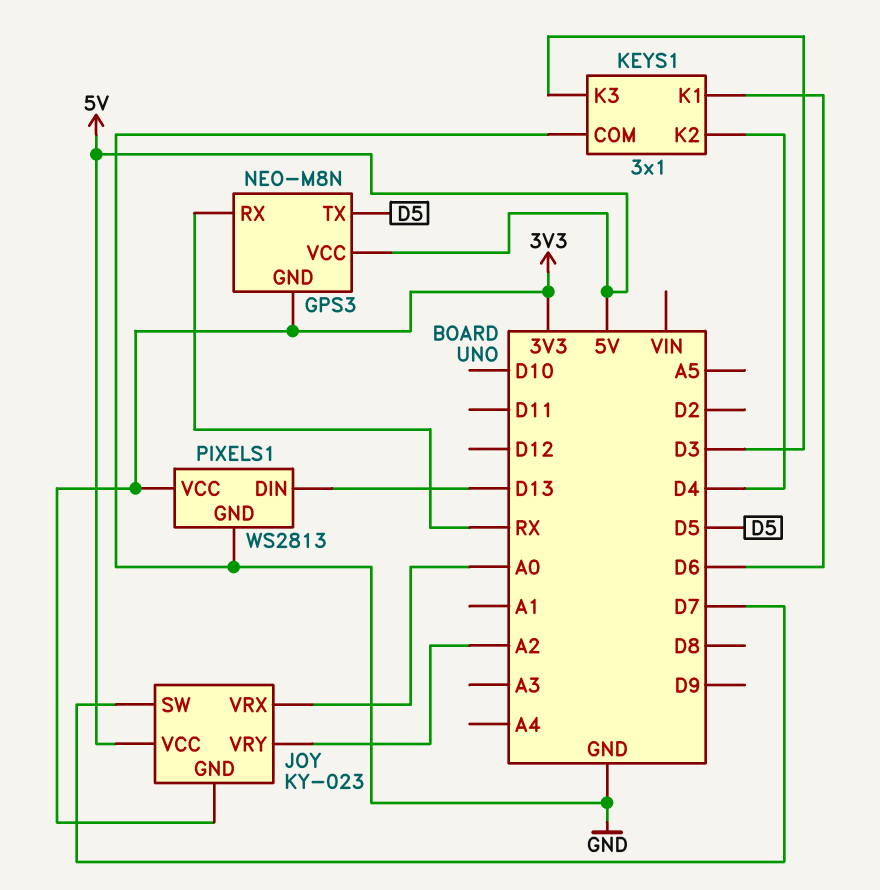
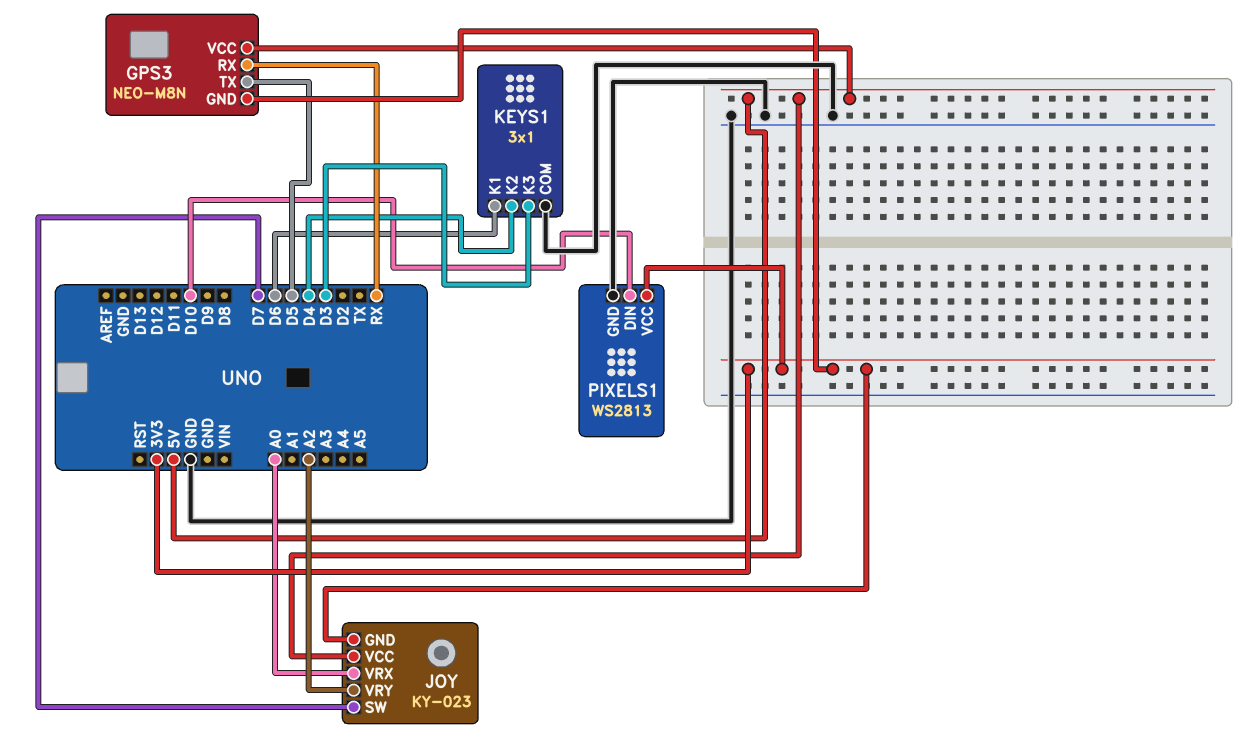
PIXELS1 pin DIN: D13 -> D10

